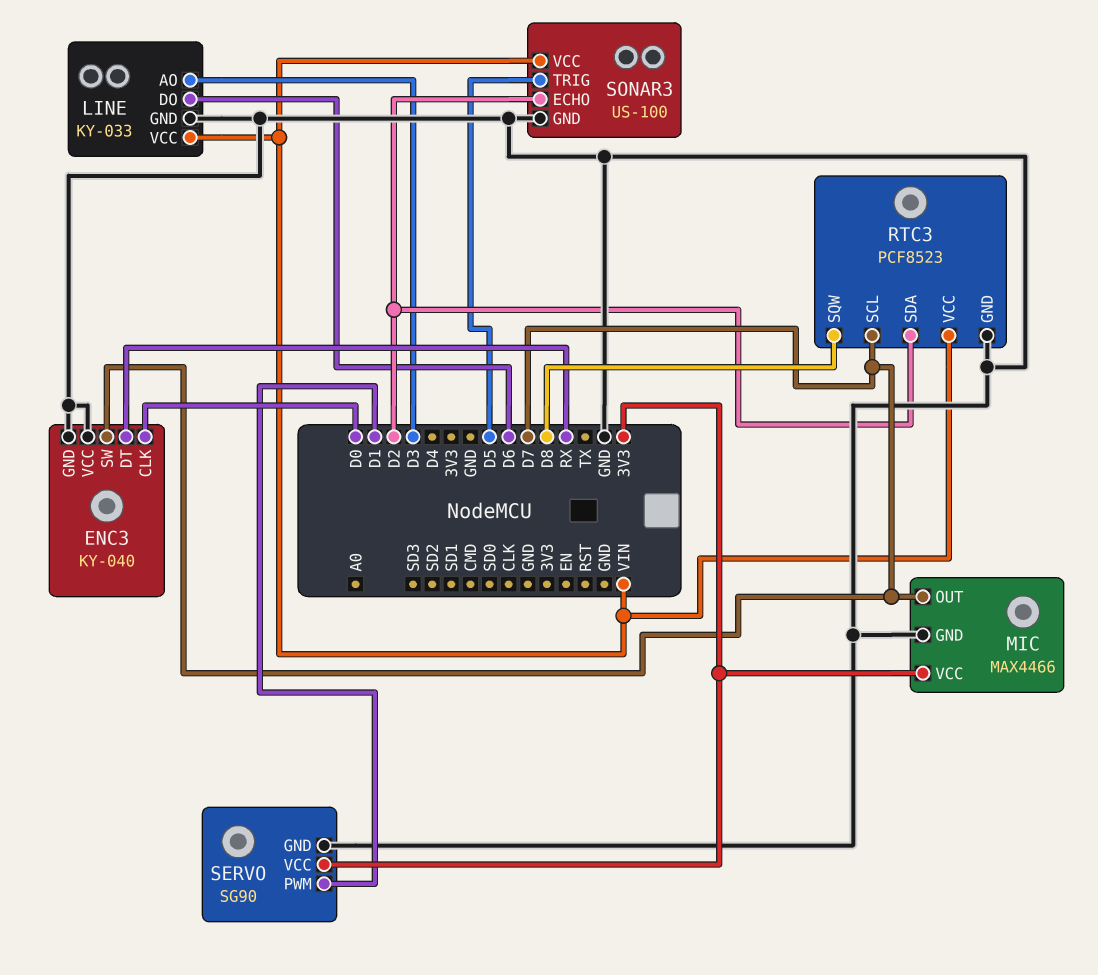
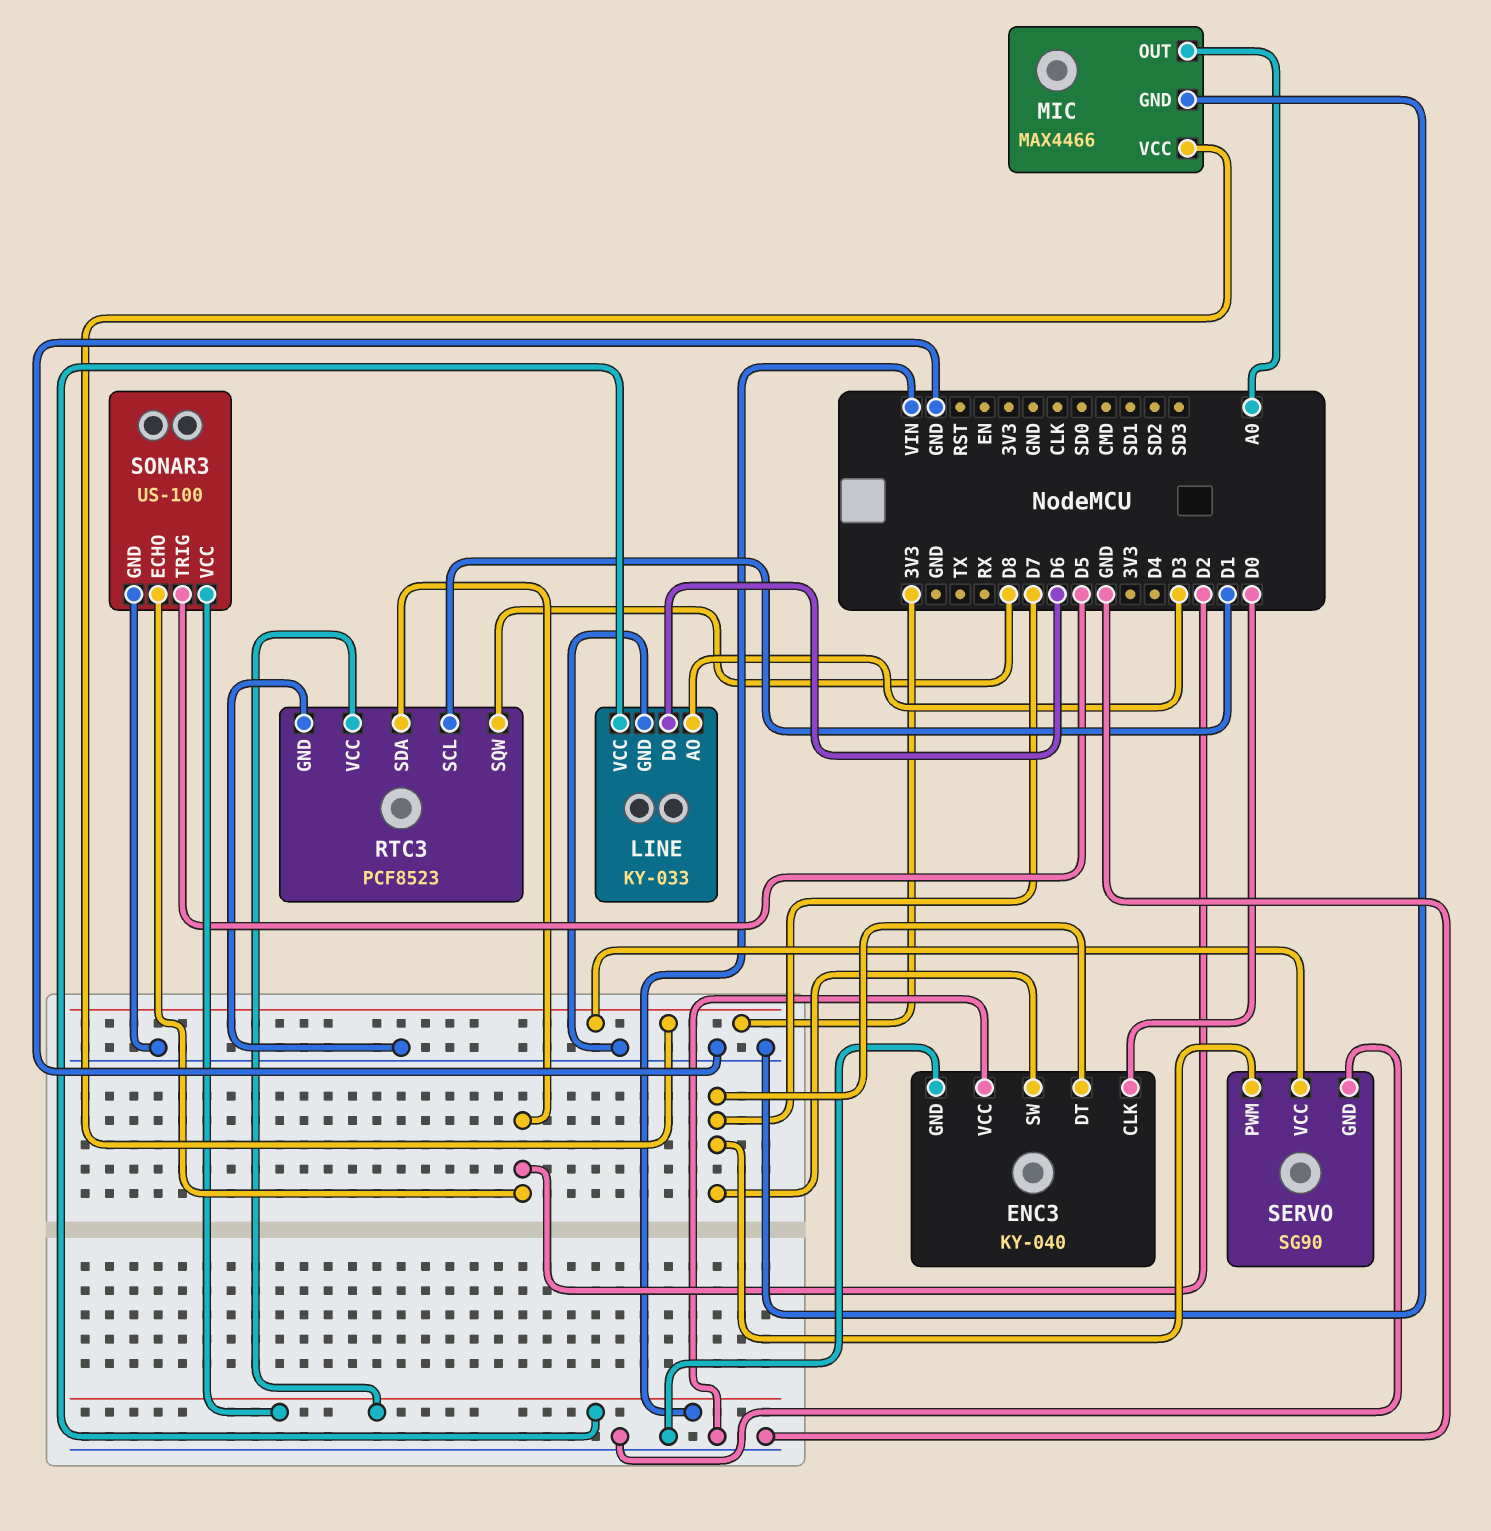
ENC3 pin DT: RX -> D7
MIC pin OUT: D7 -> A0
RTC3 pin SCL: D7 -> D1
SERVO pin PWM: D1 -> D7

